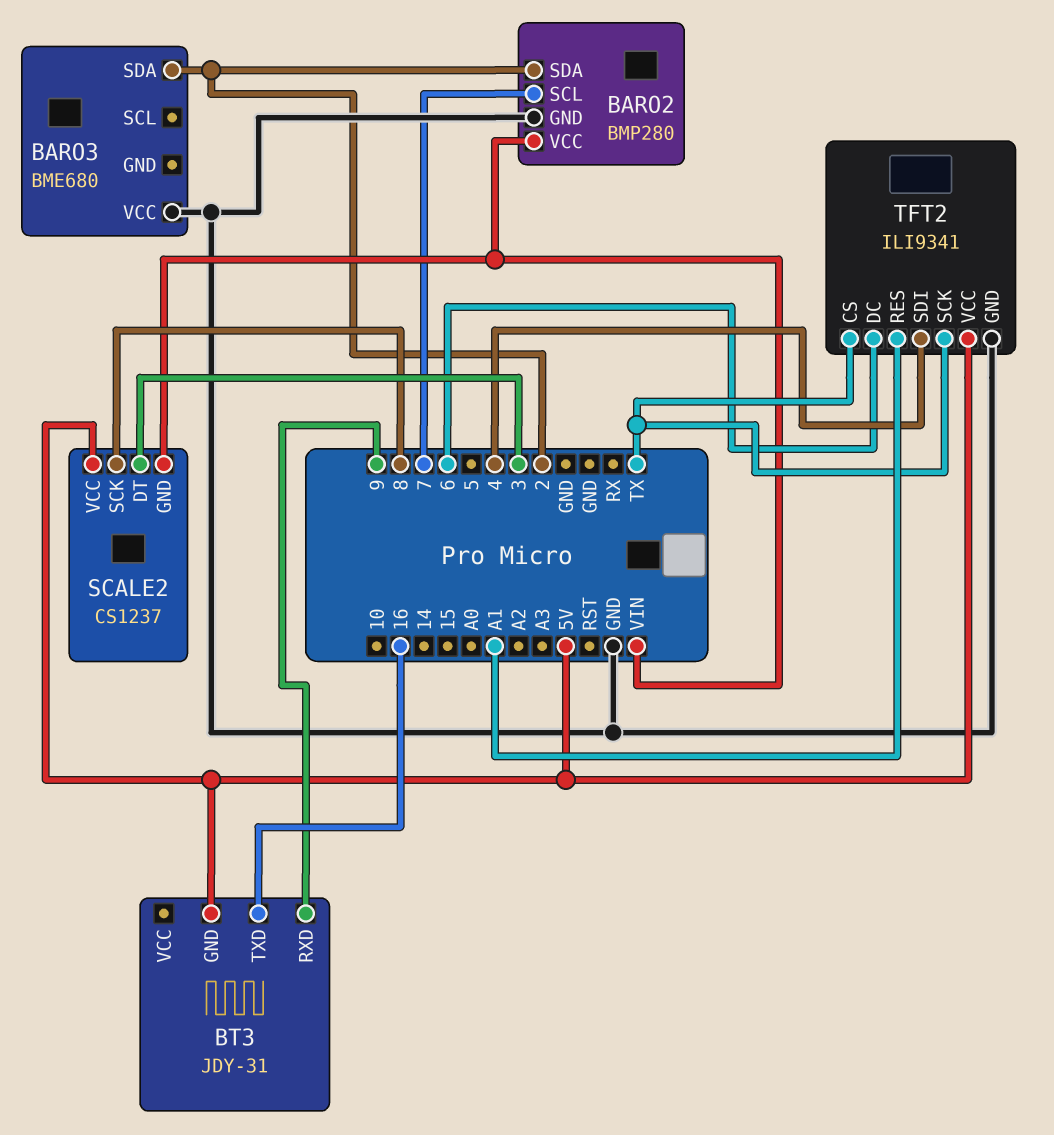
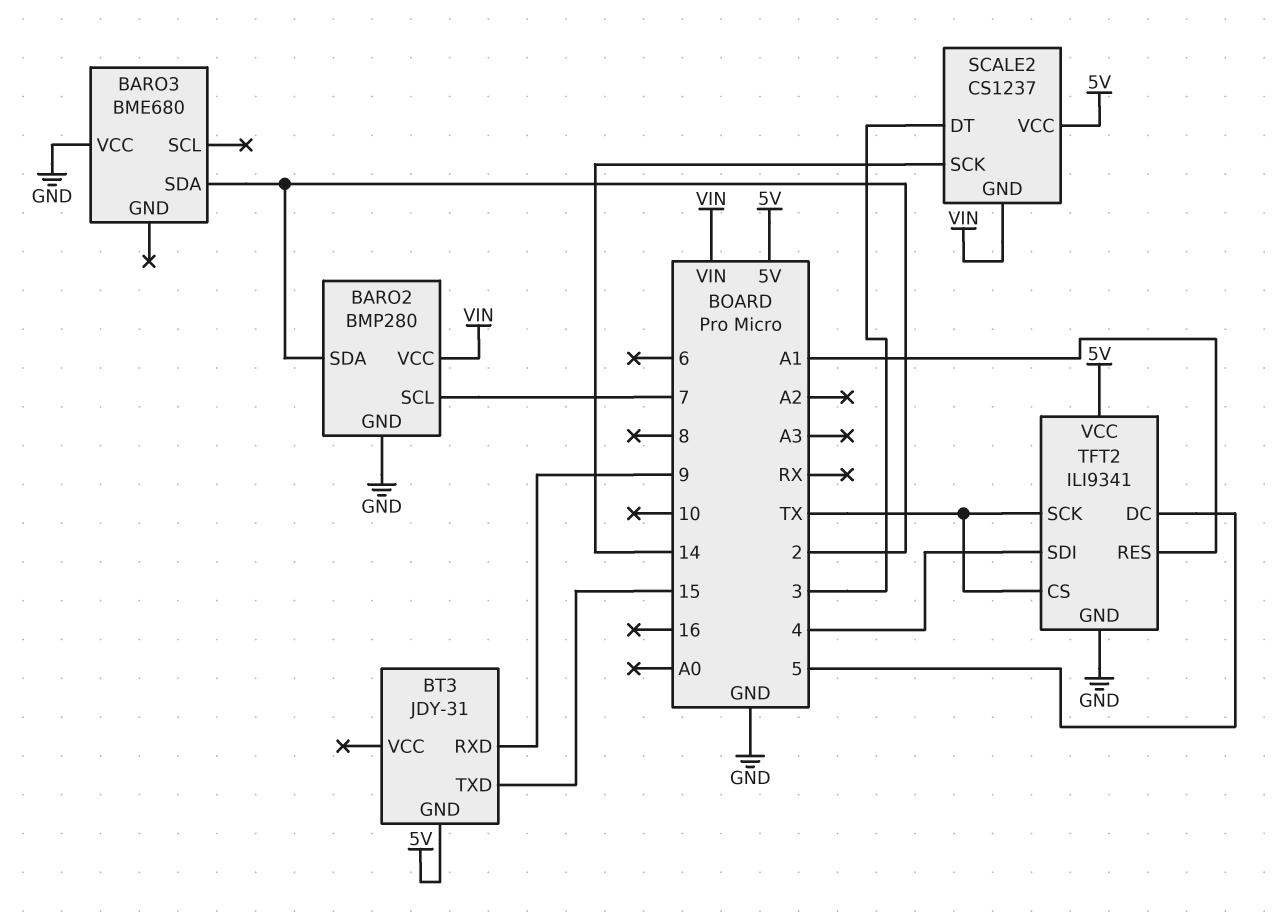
BT3 pin TXD: 16 -> 15
SCALE2 pin SCK: 8 -> 14
TFT2 pin DC: 6 -> 5

